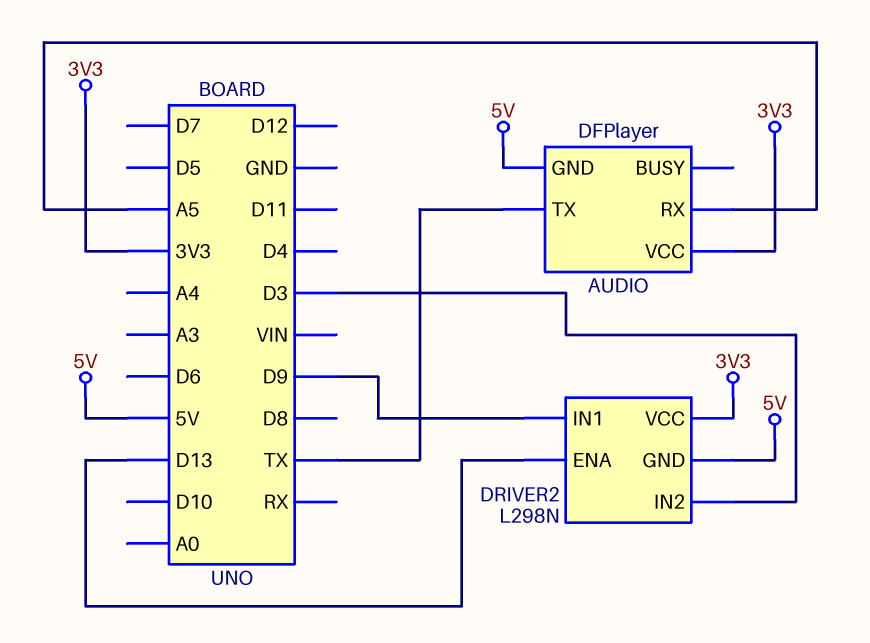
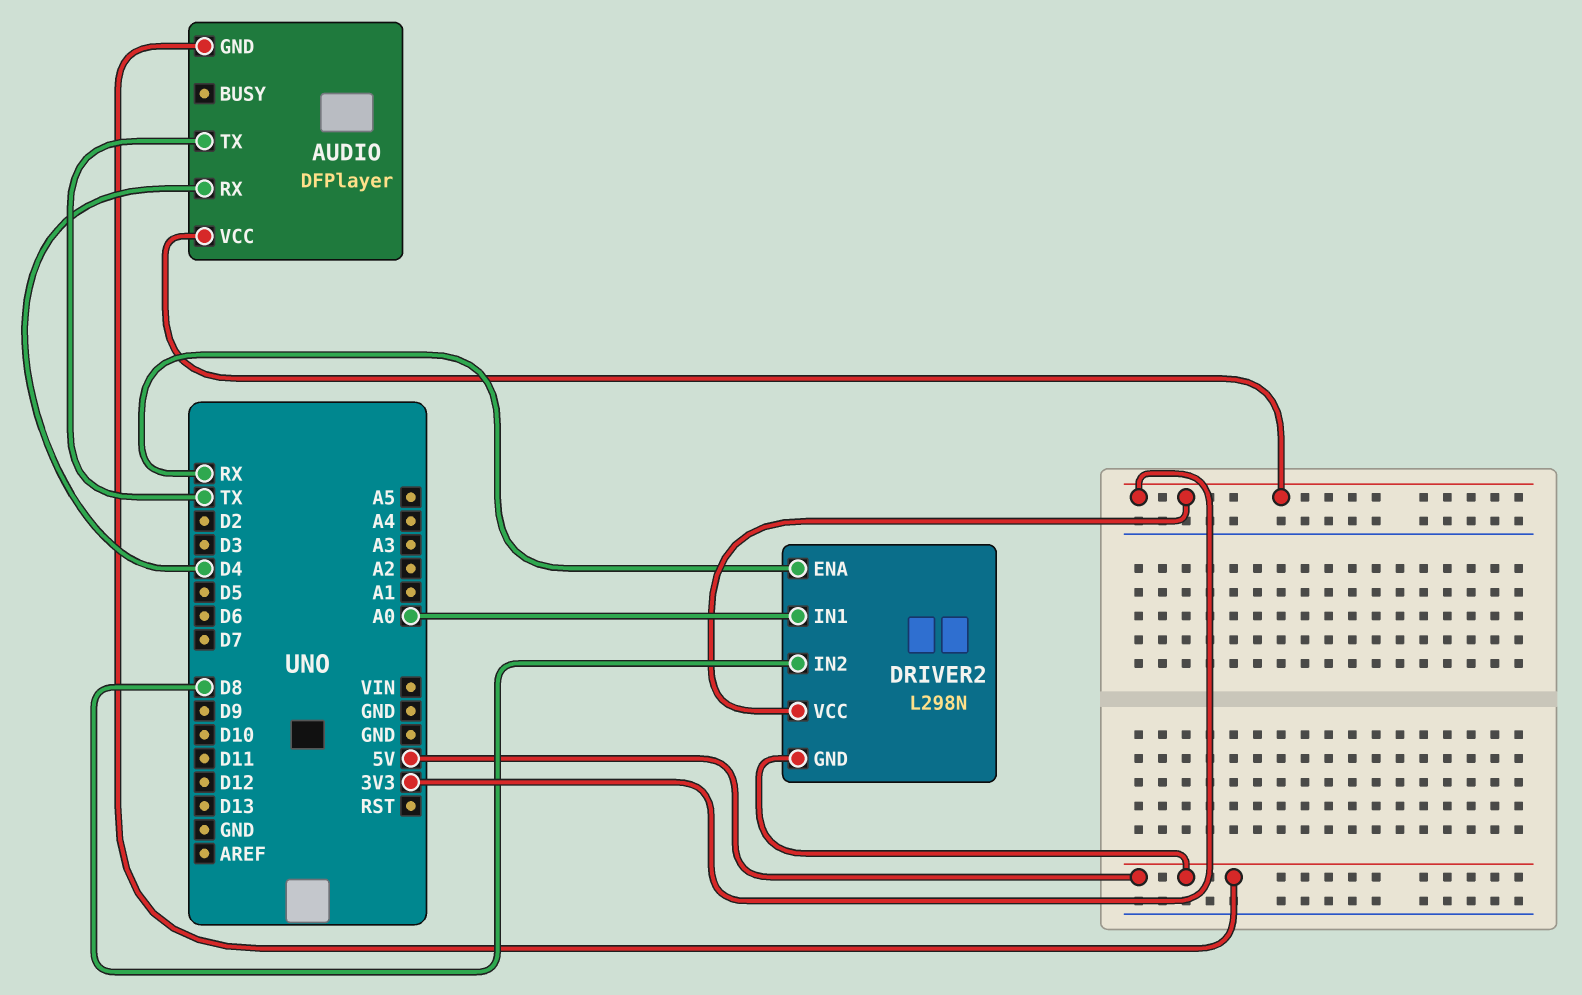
AUDIO pin RX: A5 -> D4
DRIVER2 pin ENA: D13 -> RX
DRIVER2 pin IN1: D9 -> A0
DRIVER2 pin IN2: D3 -> D8

